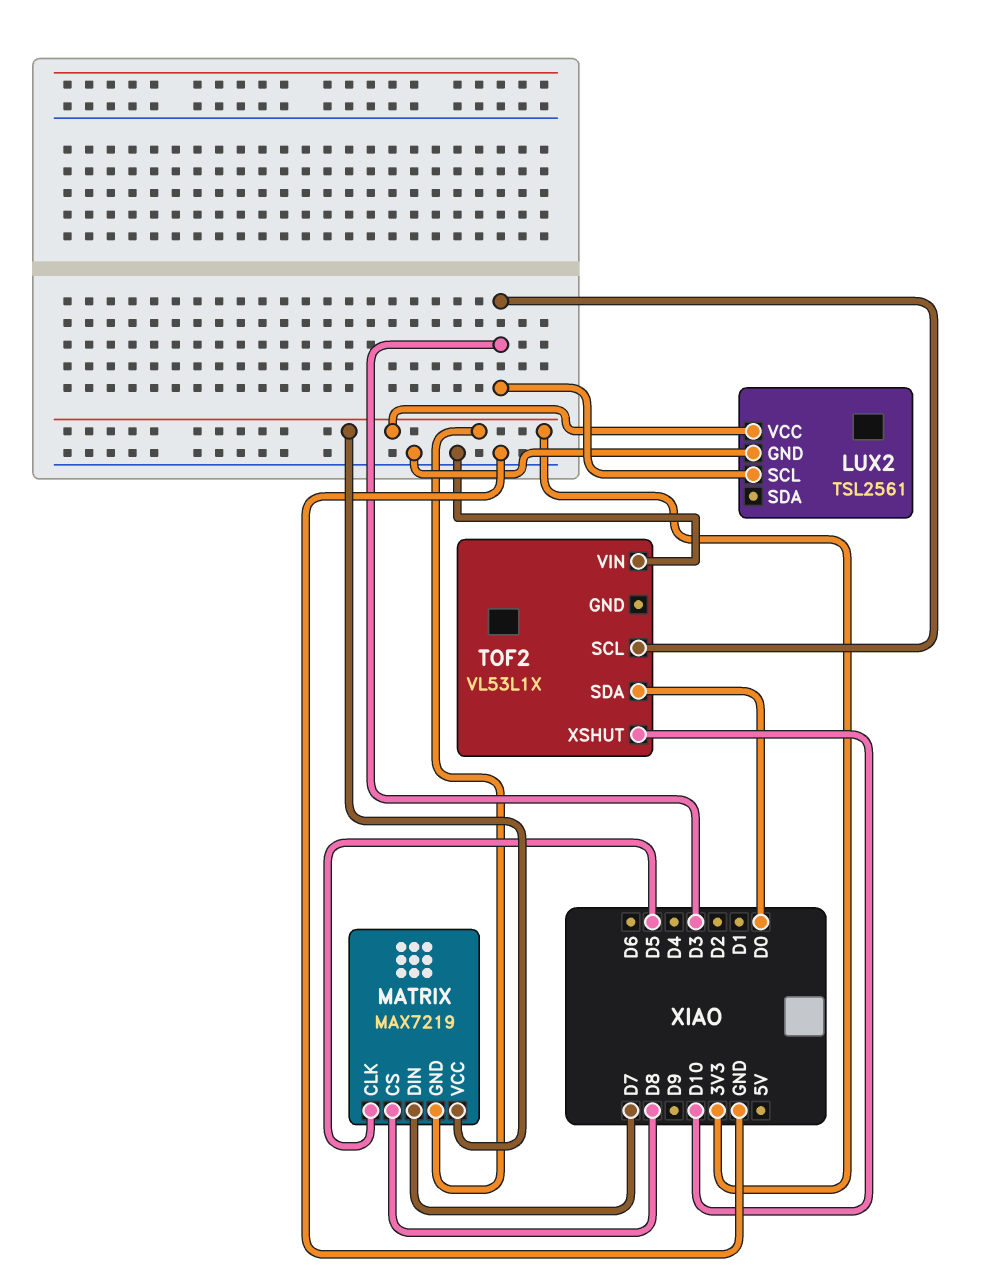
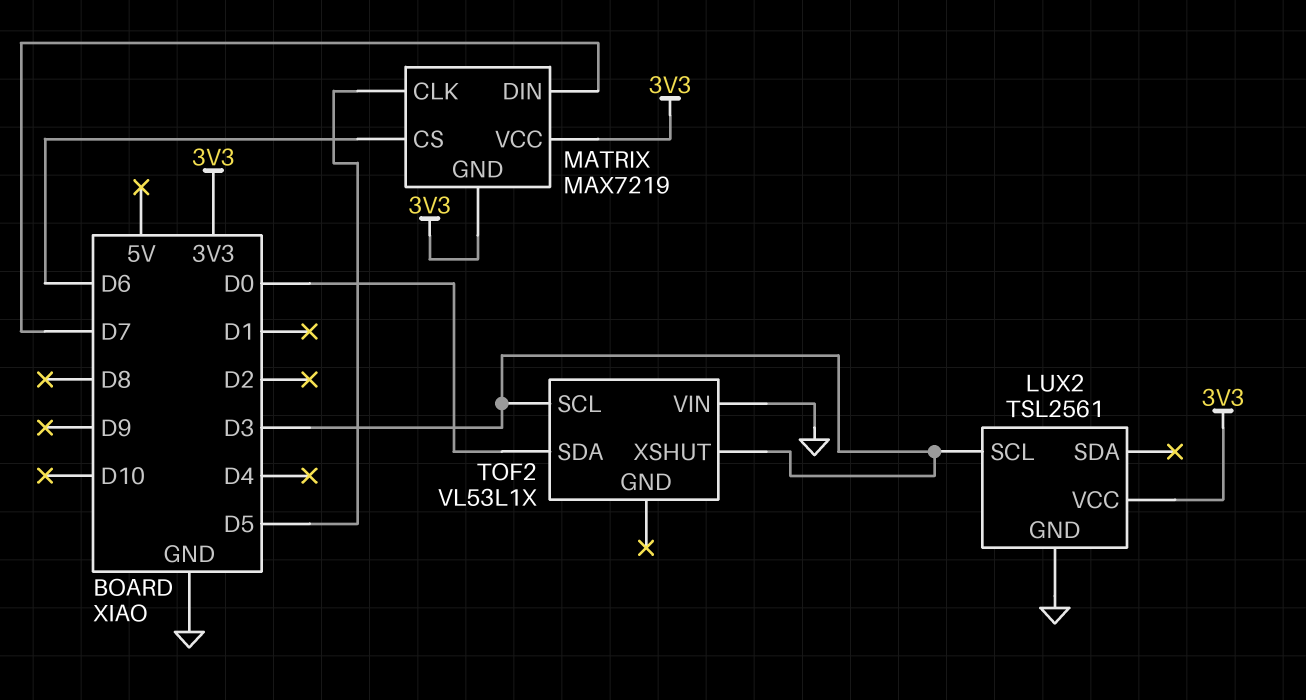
MATRIX pin CS: D8 -> D6
TOF2 pin XSHUT: D10 -> D3

